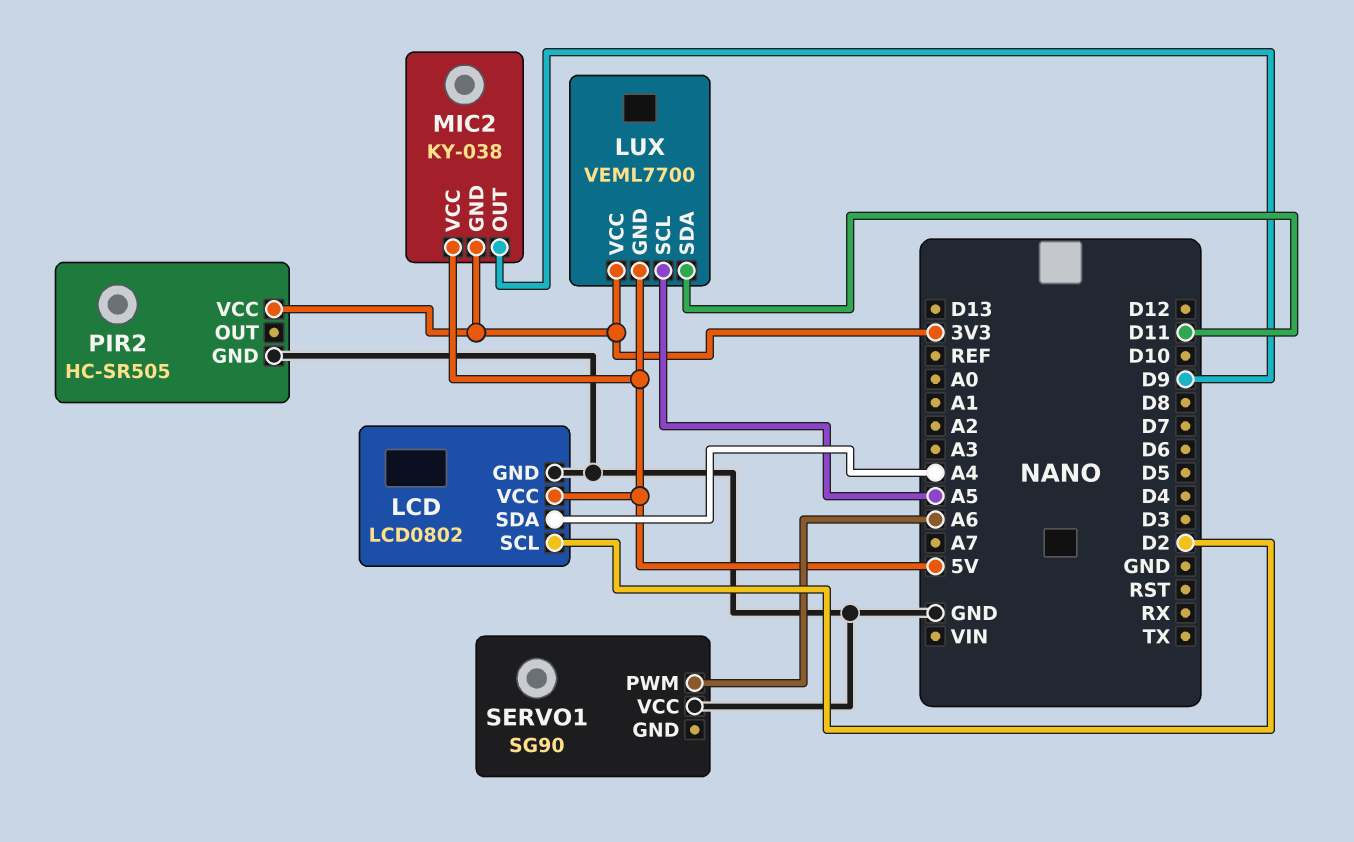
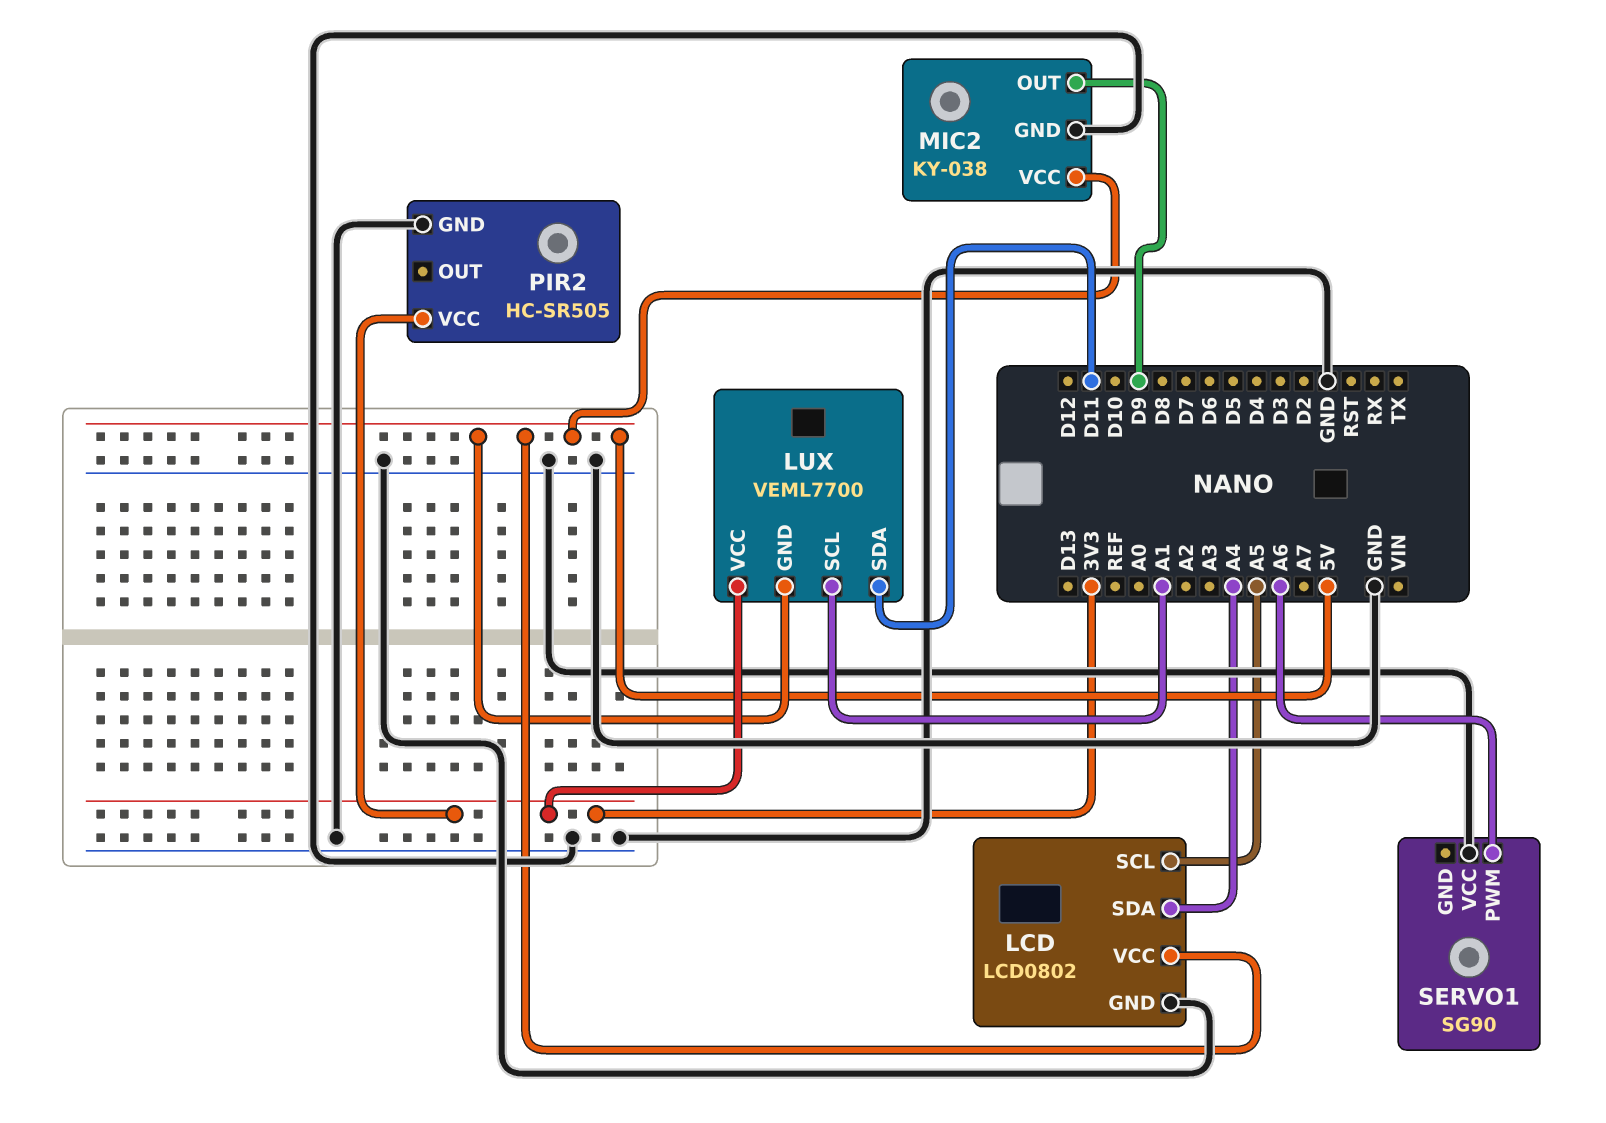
LCD pin SCL: D2 -> A5
LUX pin SCL: A5 -> A1
MIC2 pin GND: 3V3 -> GND

